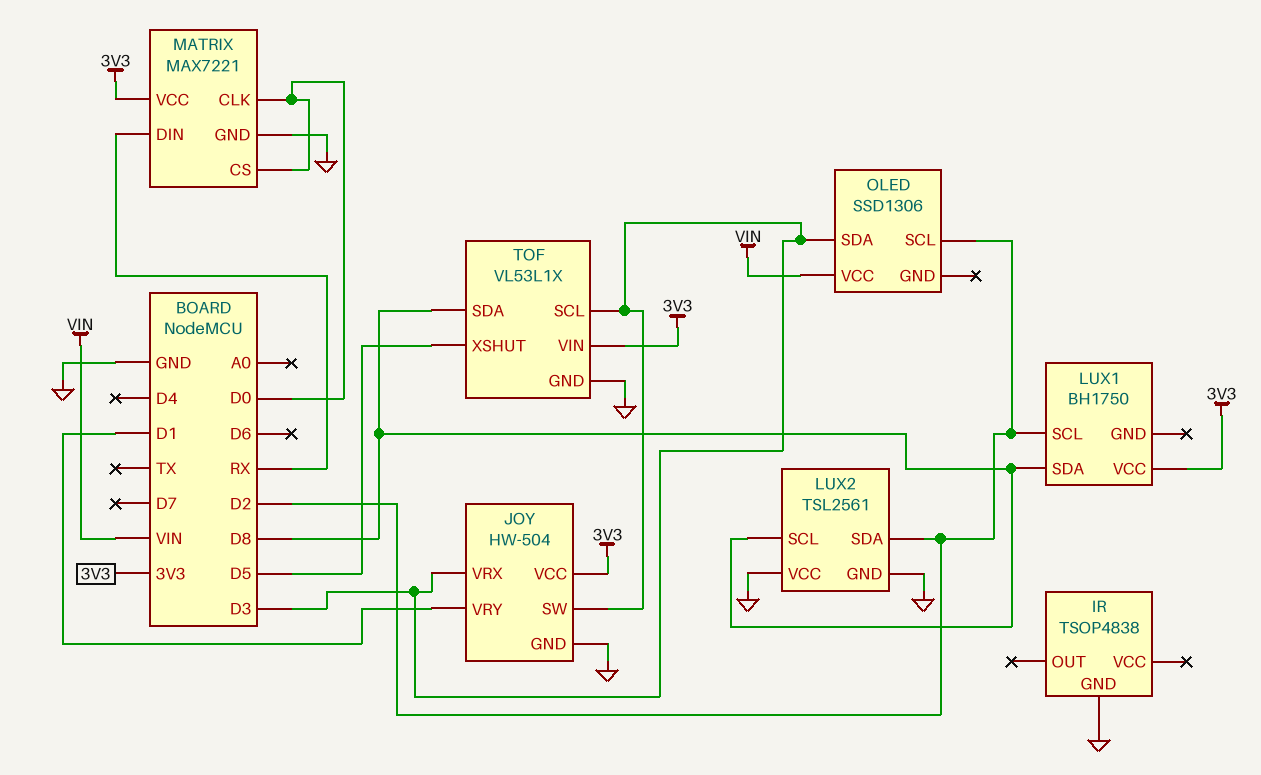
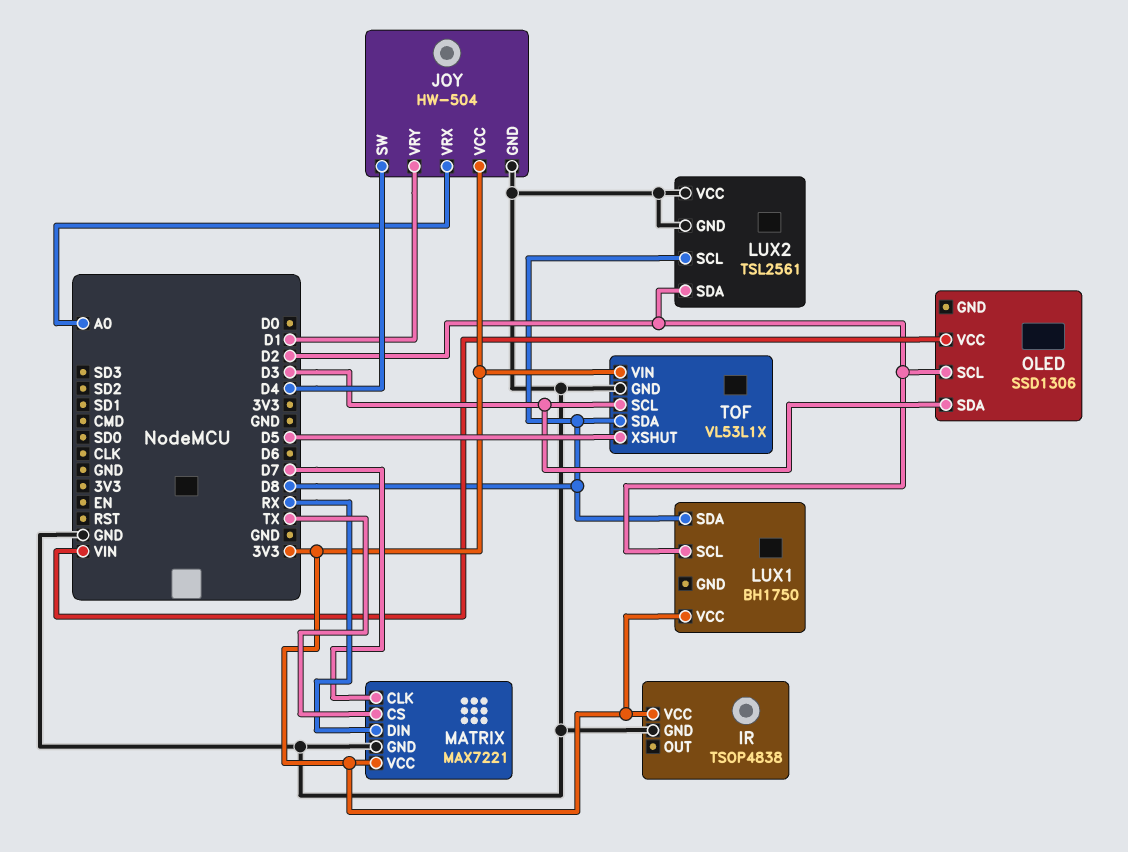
IR pin VCC: none -> 3V3
JOY pin SW: D3 -> D4
JOY pin VRX: D3 -> A0
MATRIX pin CLK: D0 -> D7
MATRIX pin CS: D0 -> TX

